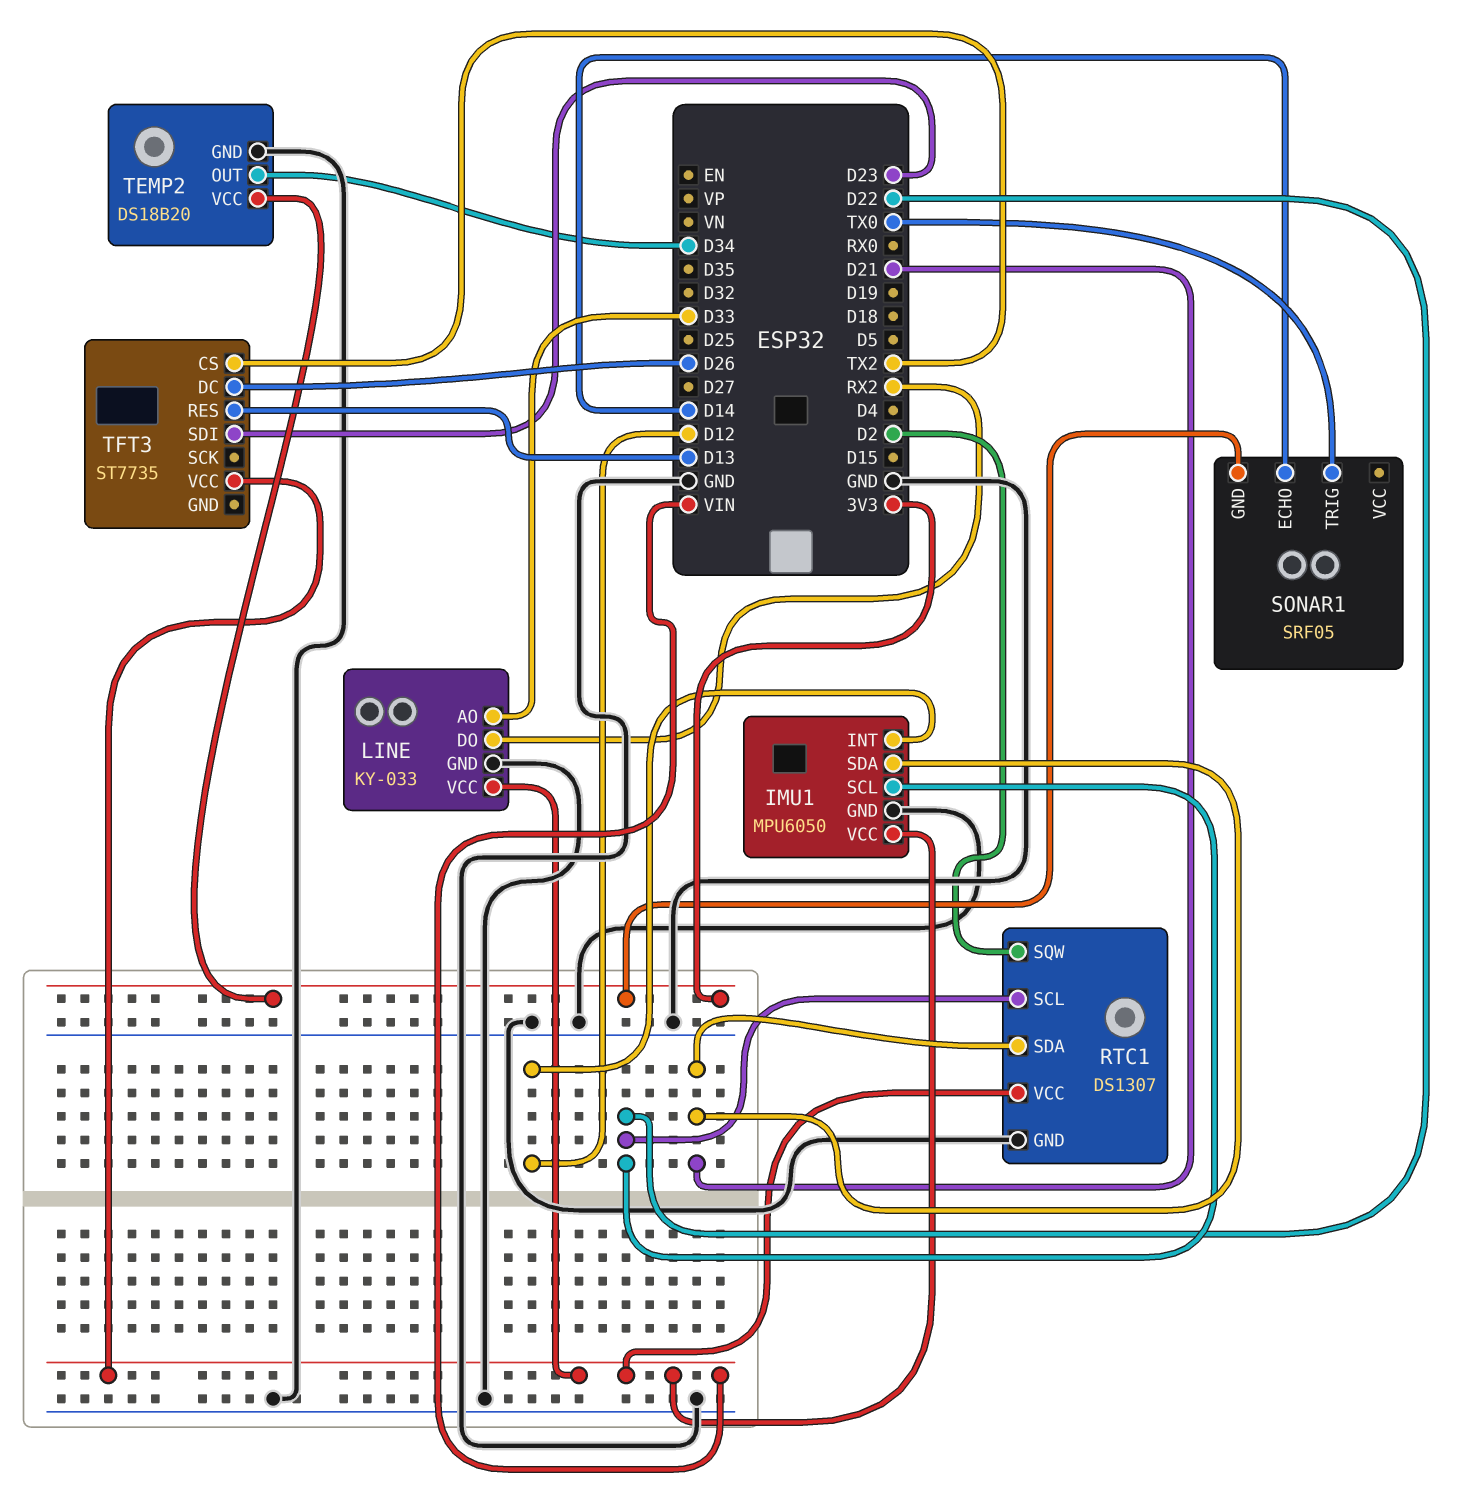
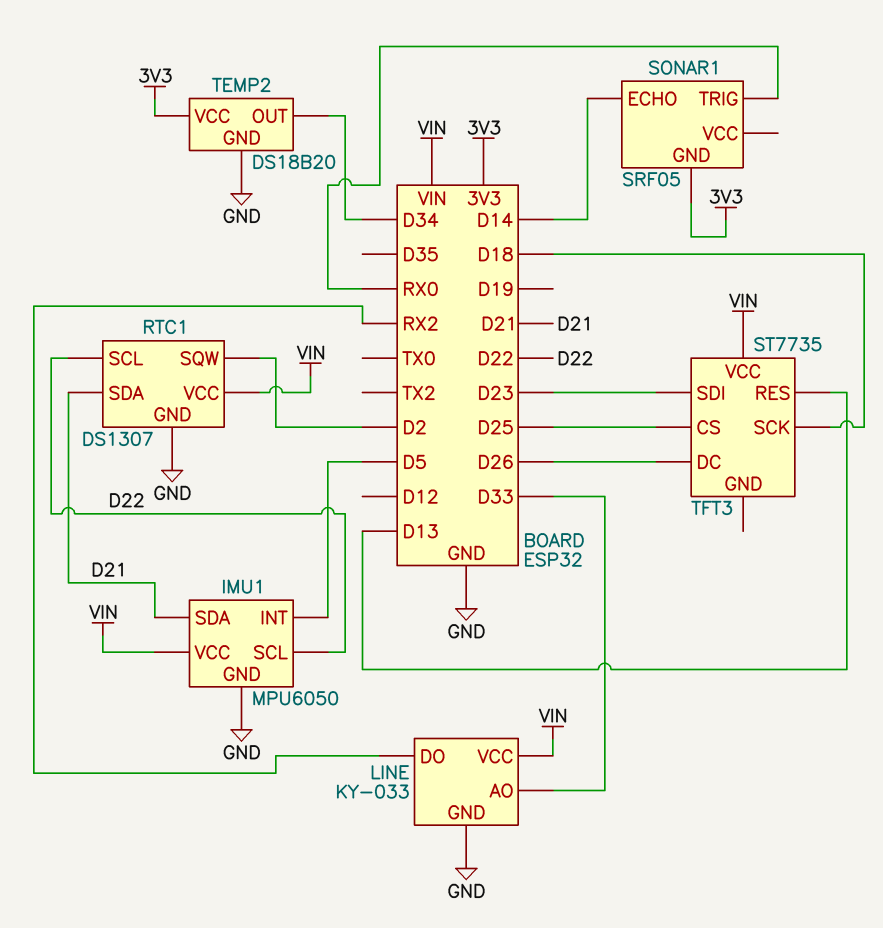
IMU1 pin INT: D12 -> D5
SONAR1 pin TRIG: TX0 -> RX0
TFT3 pin CS: TX2 -> D25
TFT3 pin SCK: none -> D18

